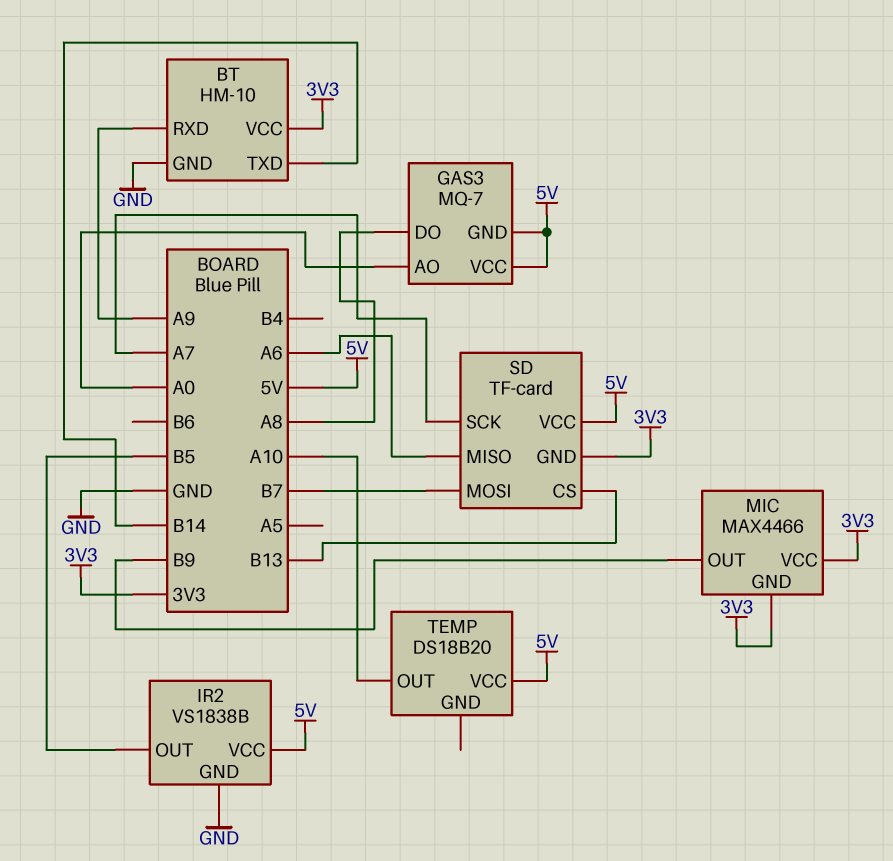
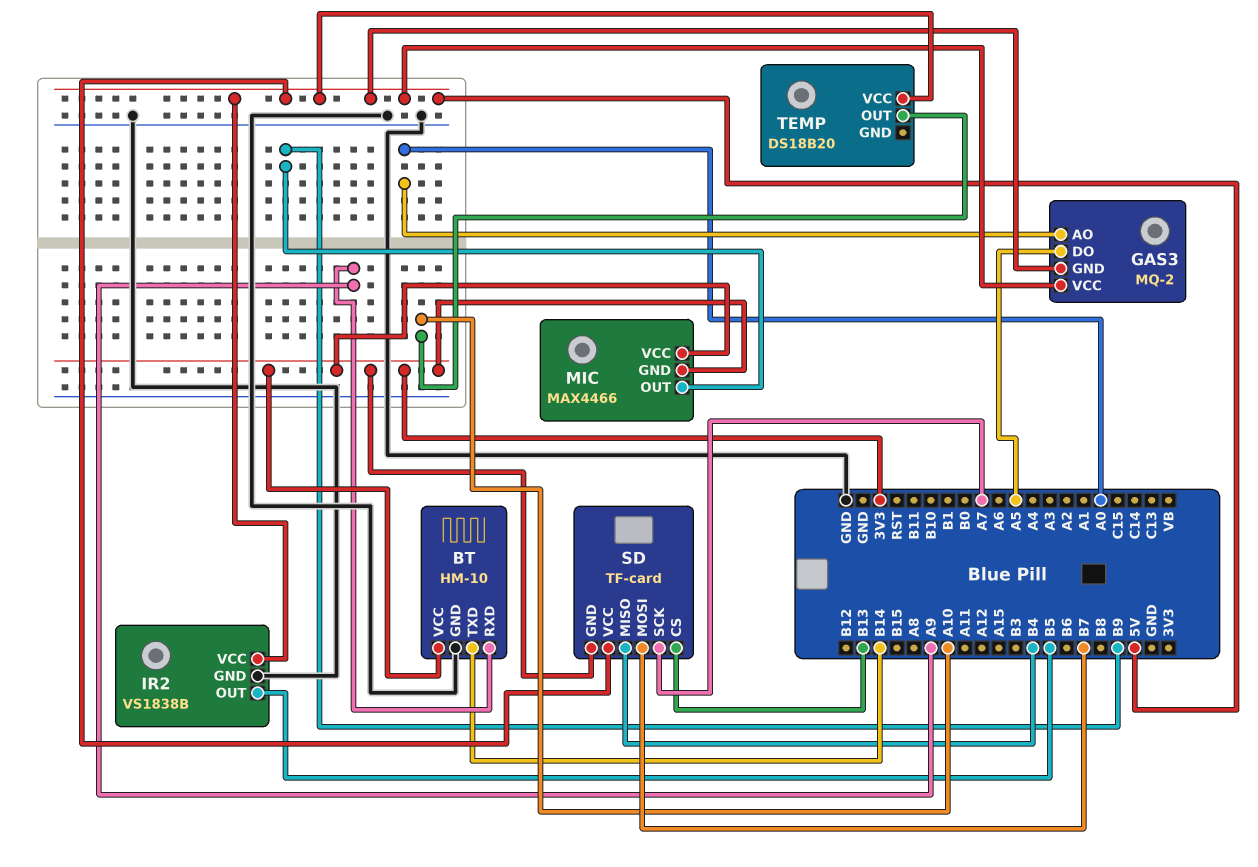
GAS3: MQ-7 -> MQ-2
GAS3 pin DO: A8 -> A5
SD pin MISO: A6 -> B4

